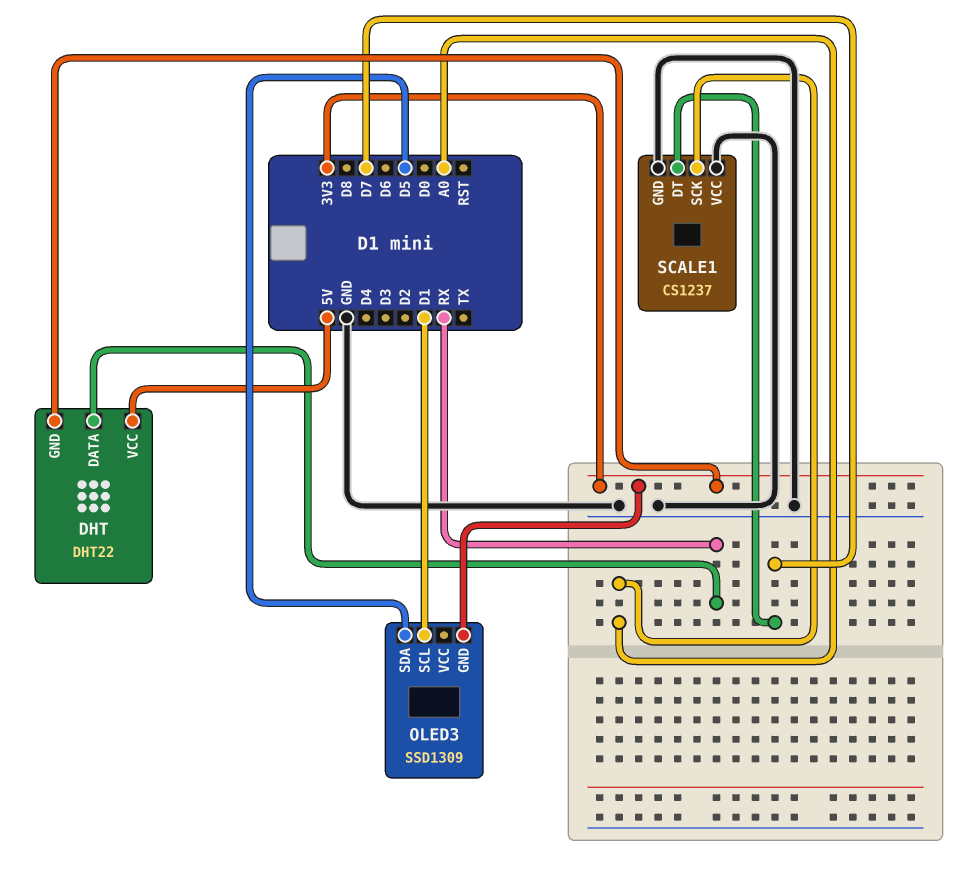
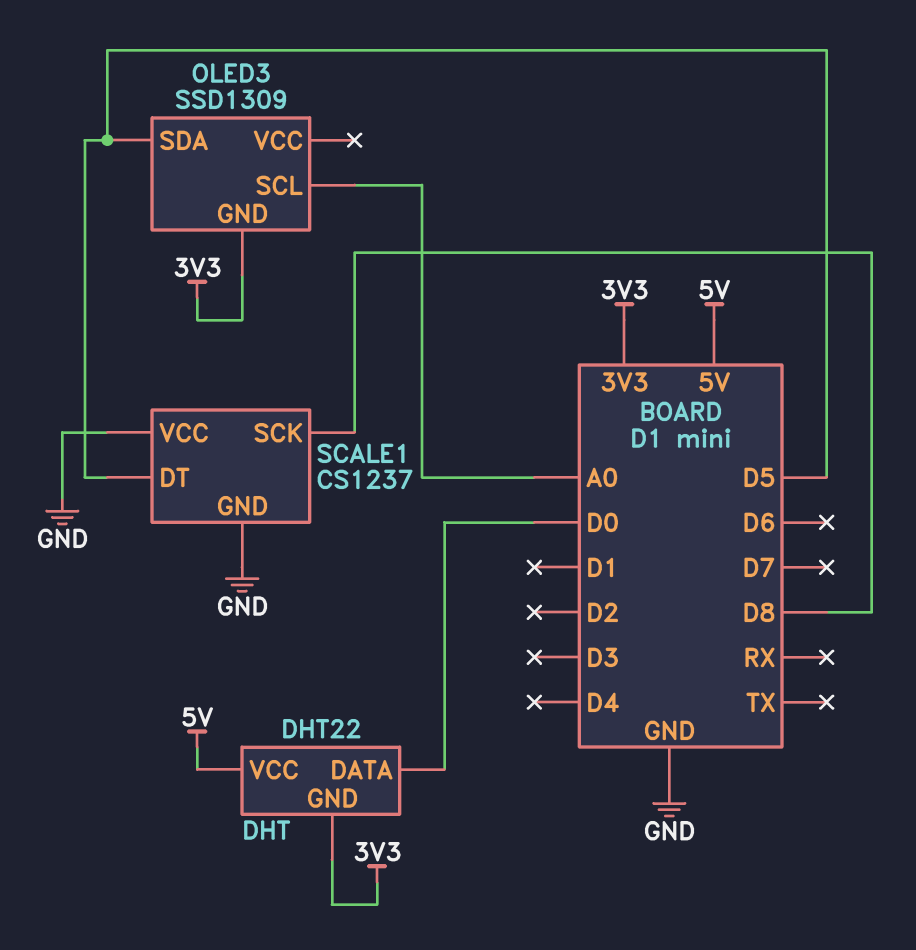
DHT pin DATA: RX -> D0
OLED3 pin SCL: D1 -> A0
SCALE1 pin DT: D7 -> D5
SCALE1 pin SCK: A0 -> D8

